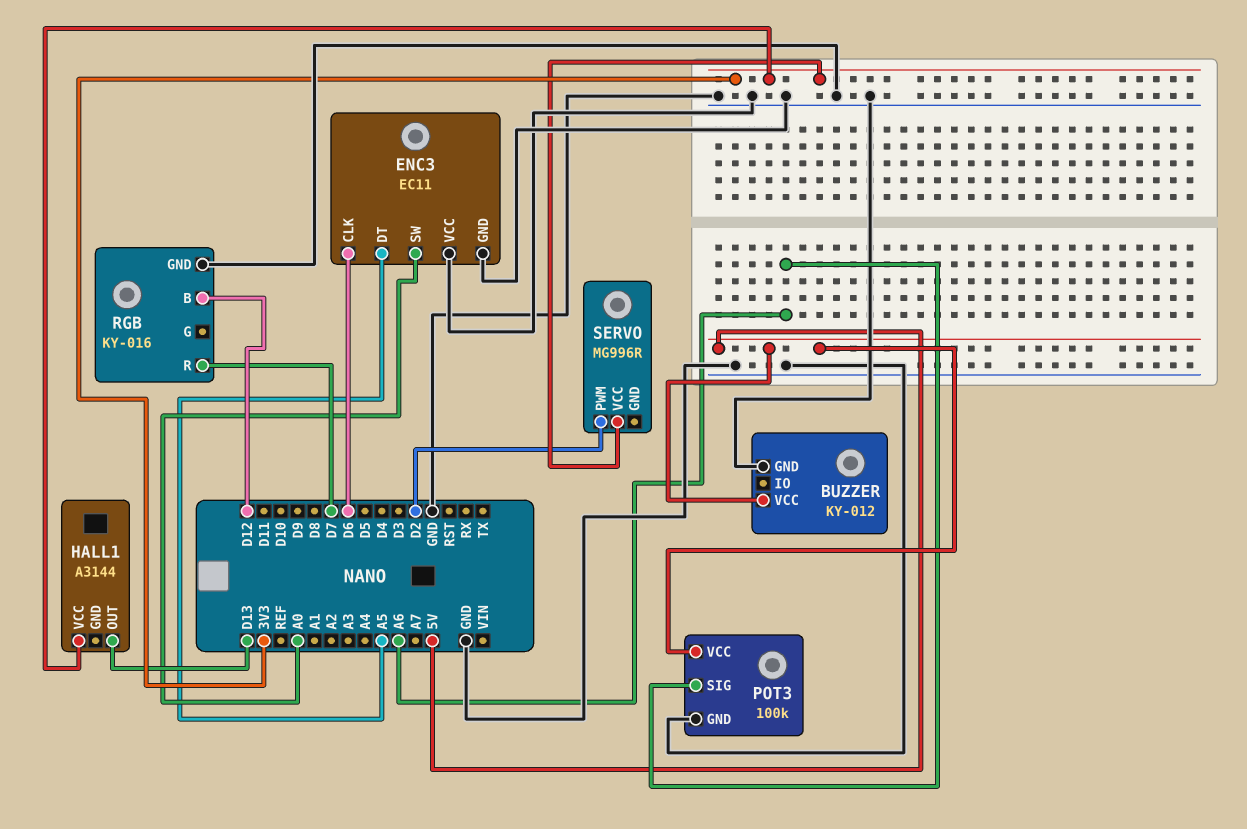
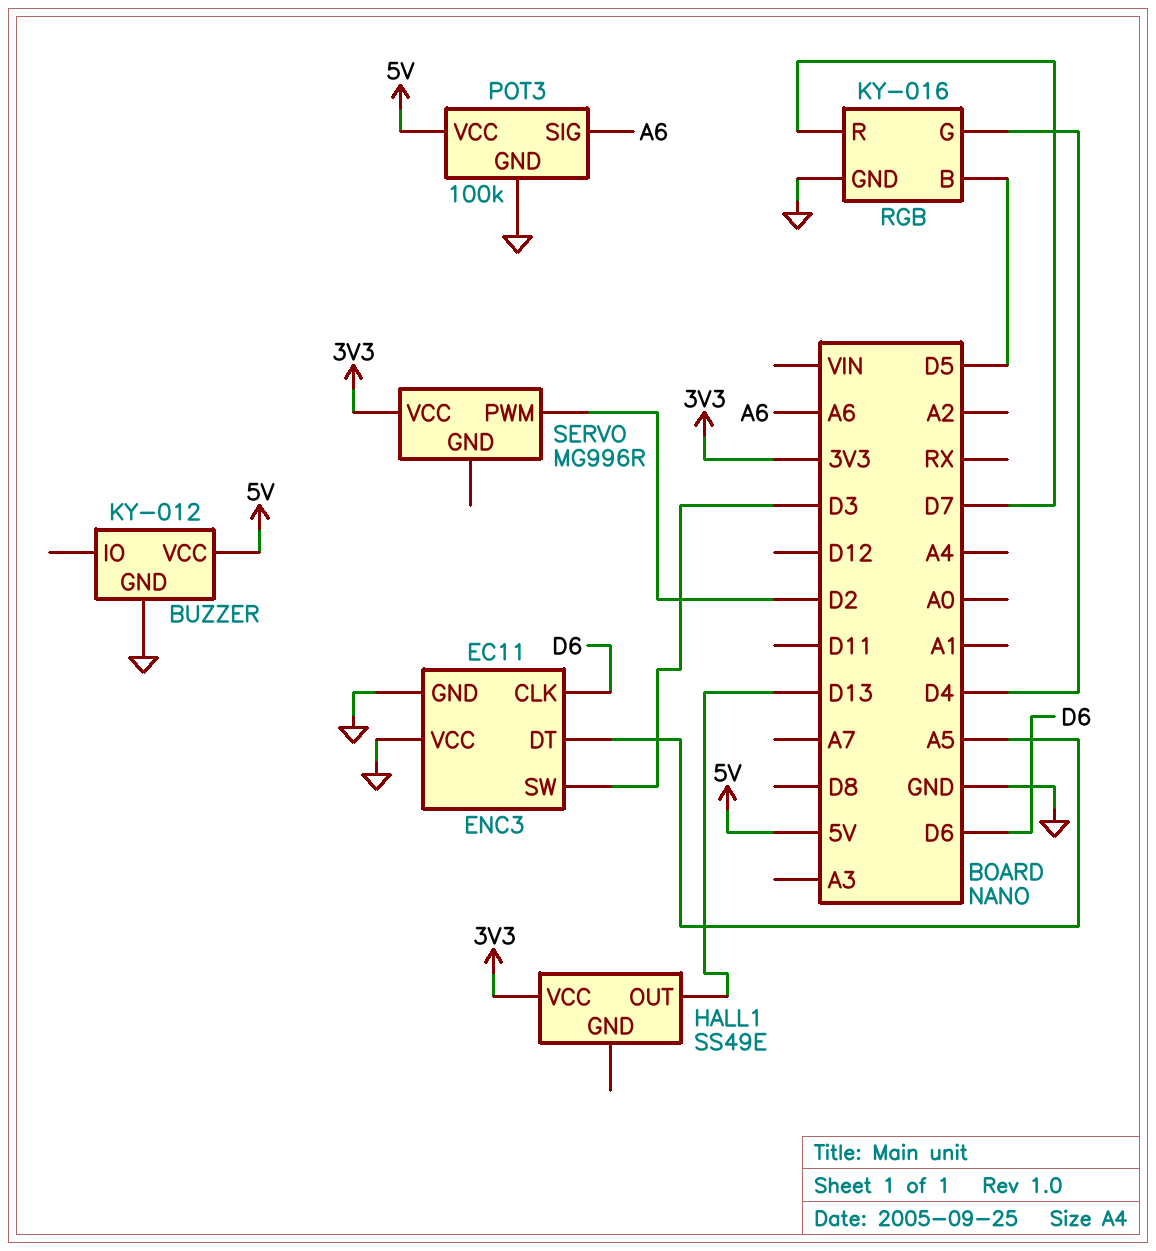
ENC3 pin SW: A0 -> D3
HALL1: A3144 -> SS49E
RGB pin B: D12 -> D5
RGB pin G: none -> D4

